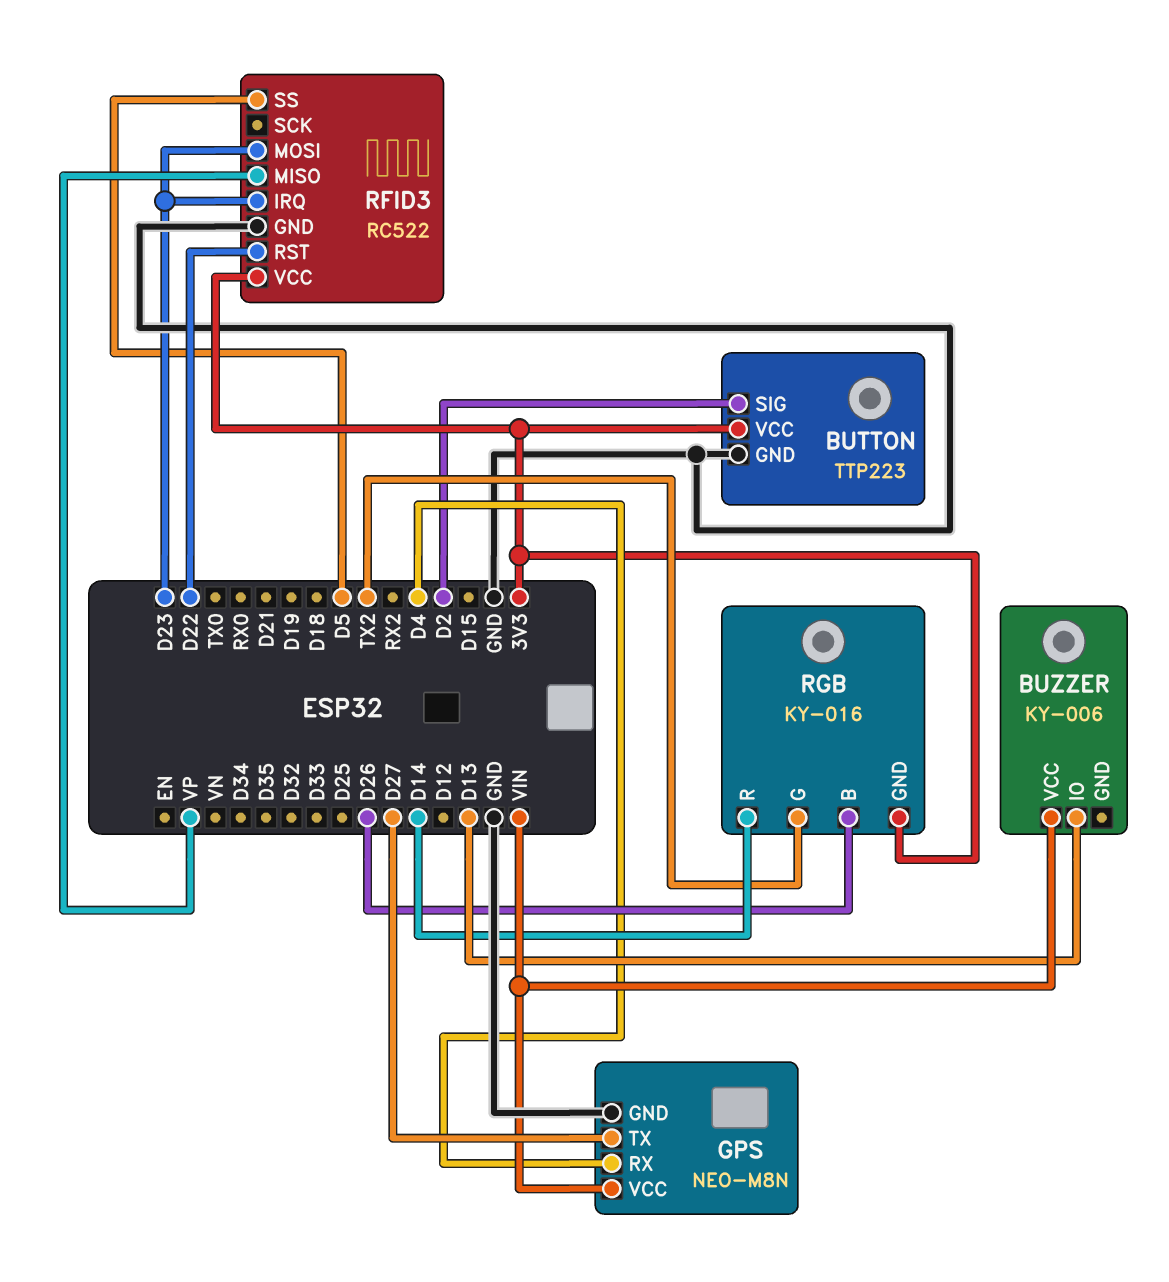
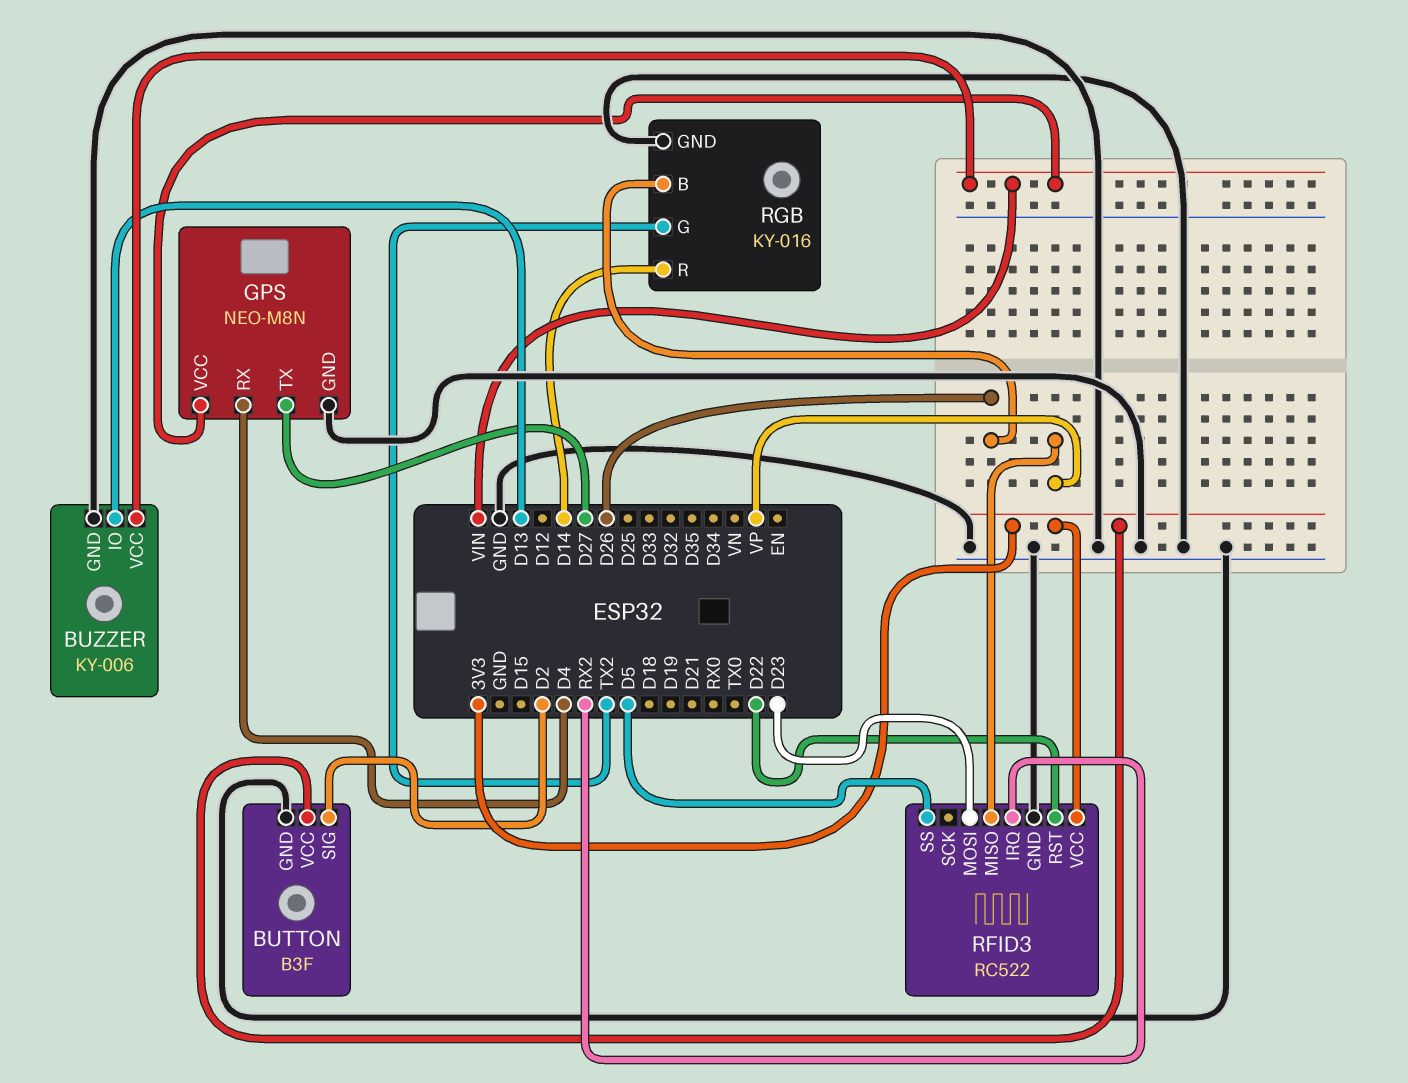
BUTTON: TTP223 -> B3F
BUZZER pin GND: none -> GND
RFID3 pin IRQ: D23 -> RX2
RGB pin GND: 3V3 -> GND

